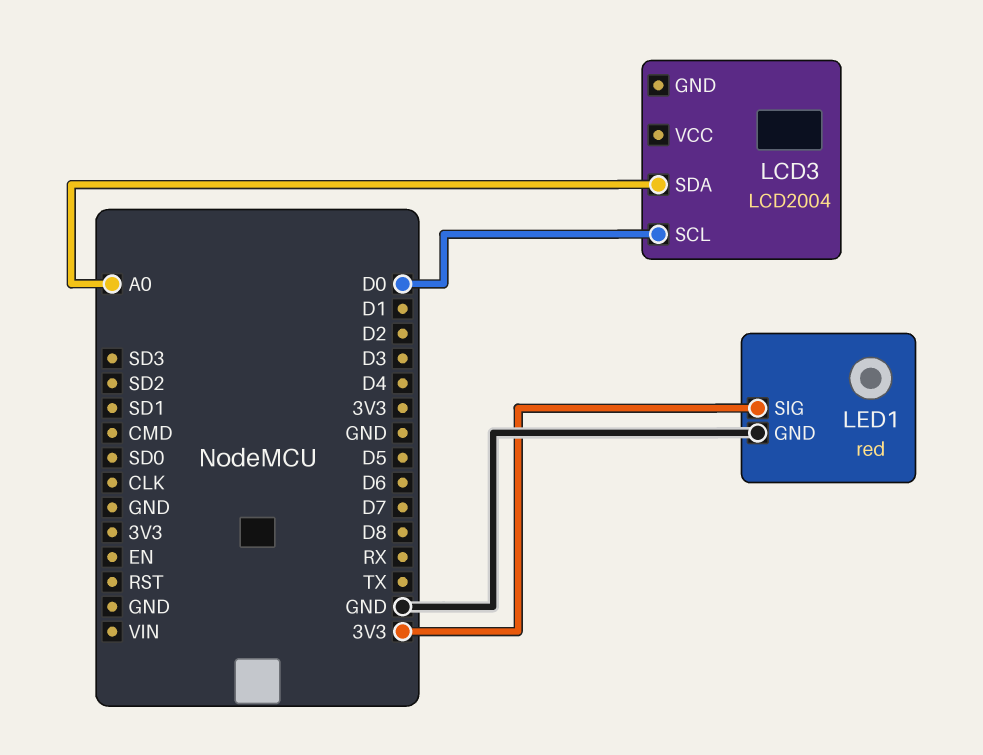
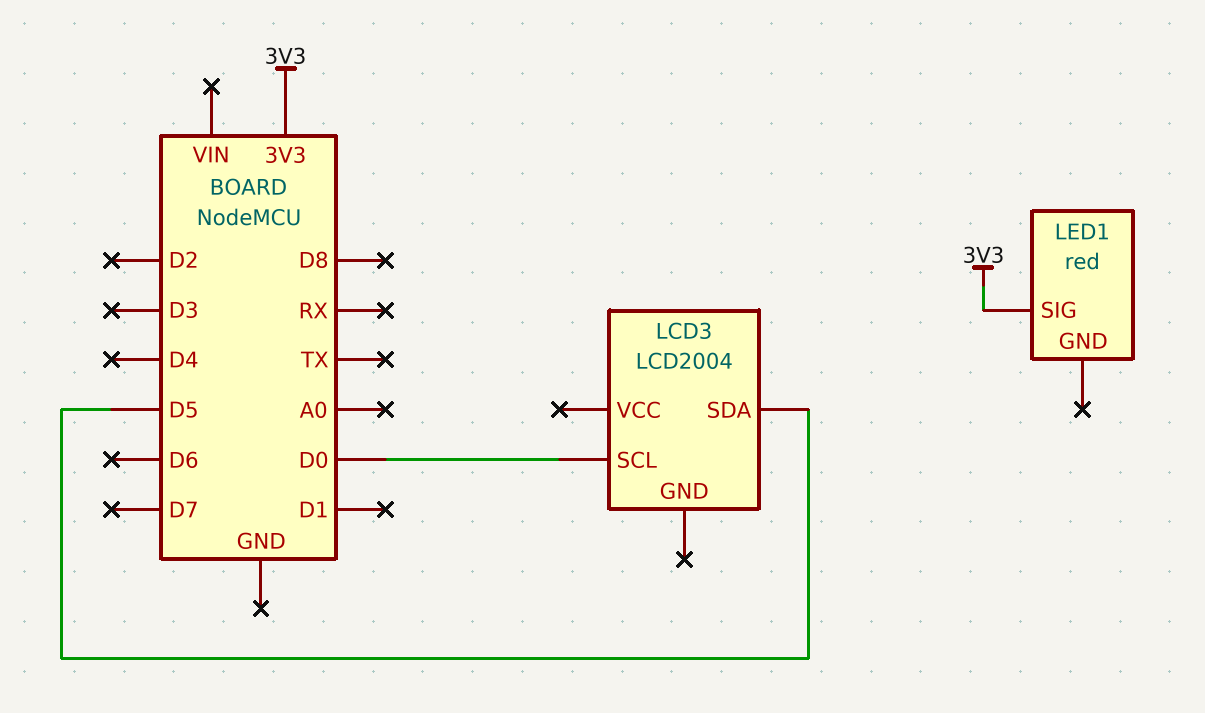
LCD3 pin SDA: A0 -> D5
LED1 pin GND: GND -> none

